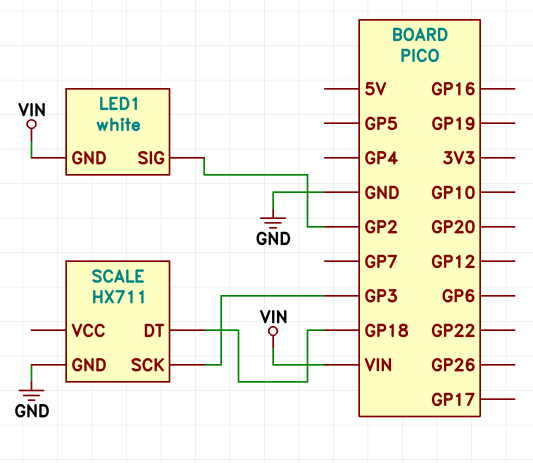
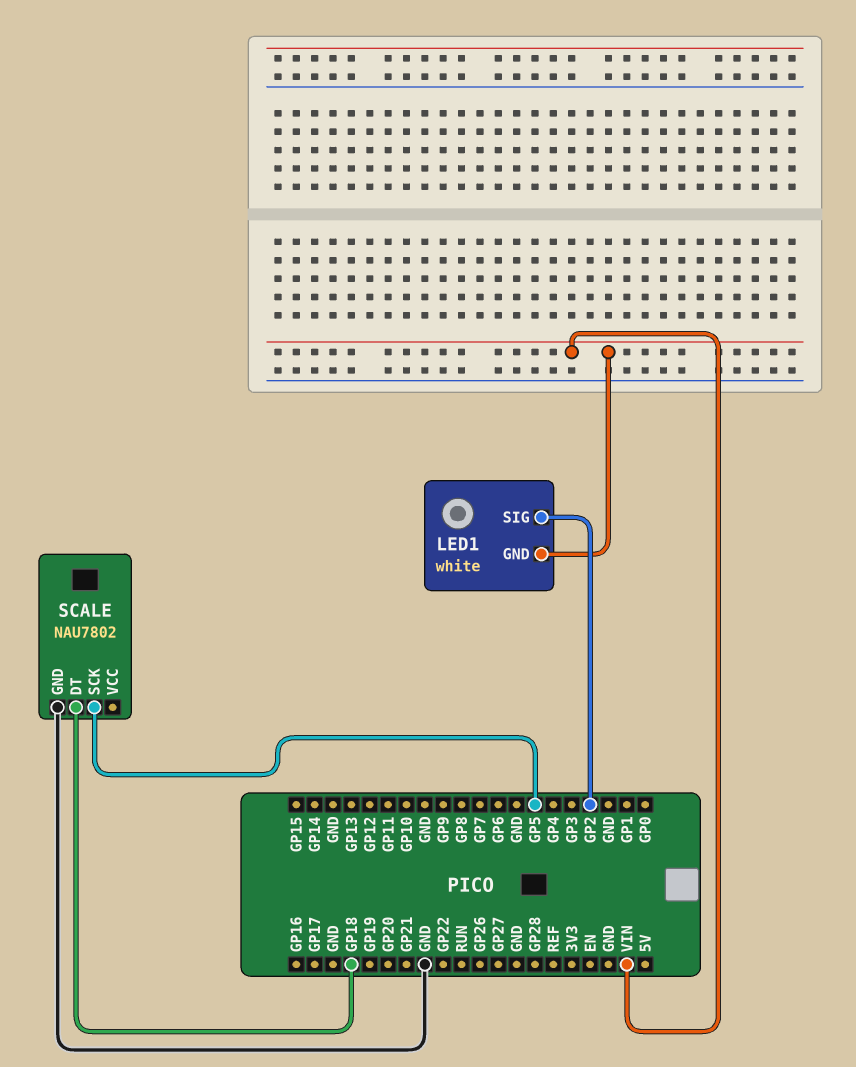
SCALE: HX711 -> NAU7802
SCALE pin SCK: GP3 -> GP5

